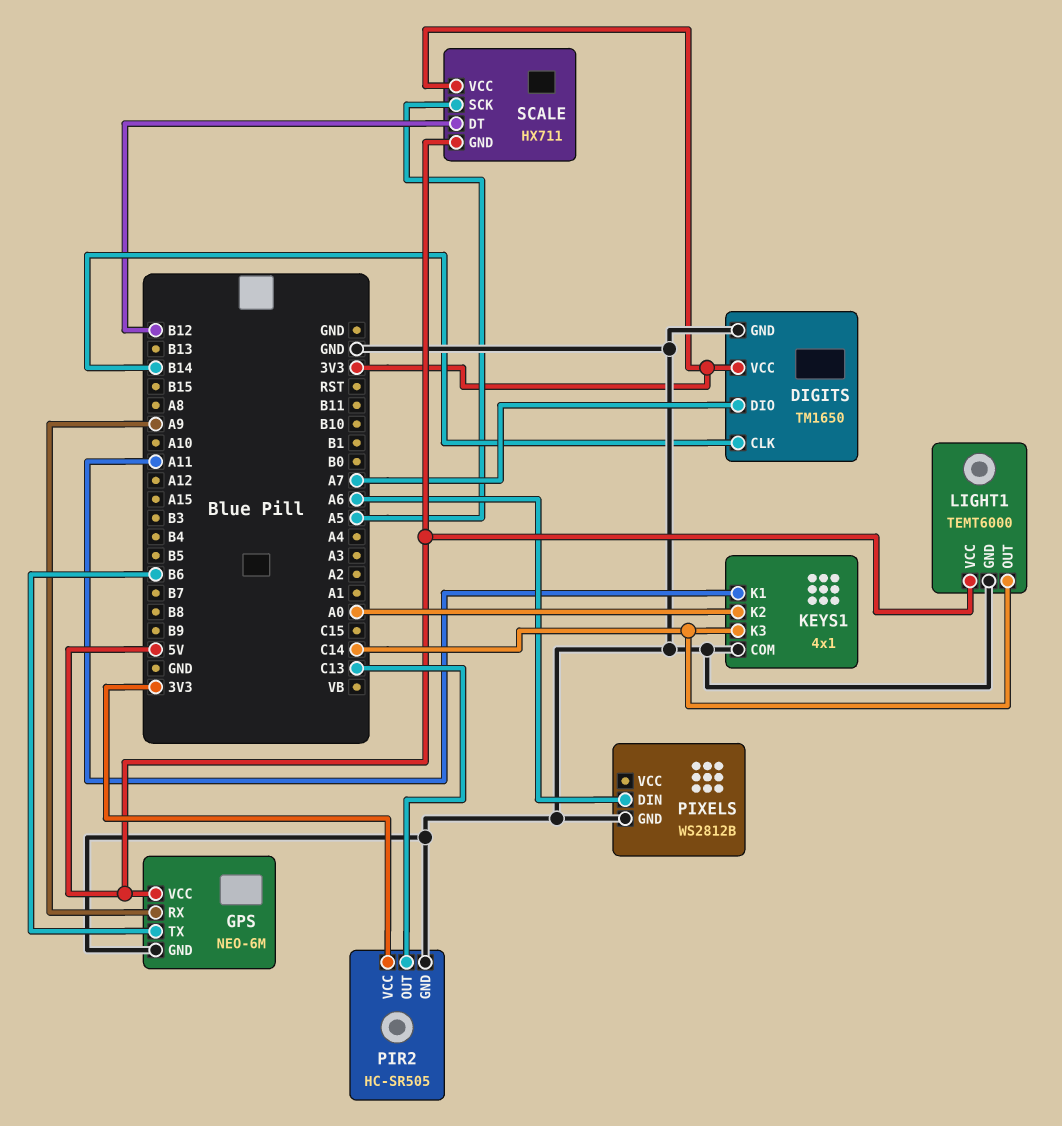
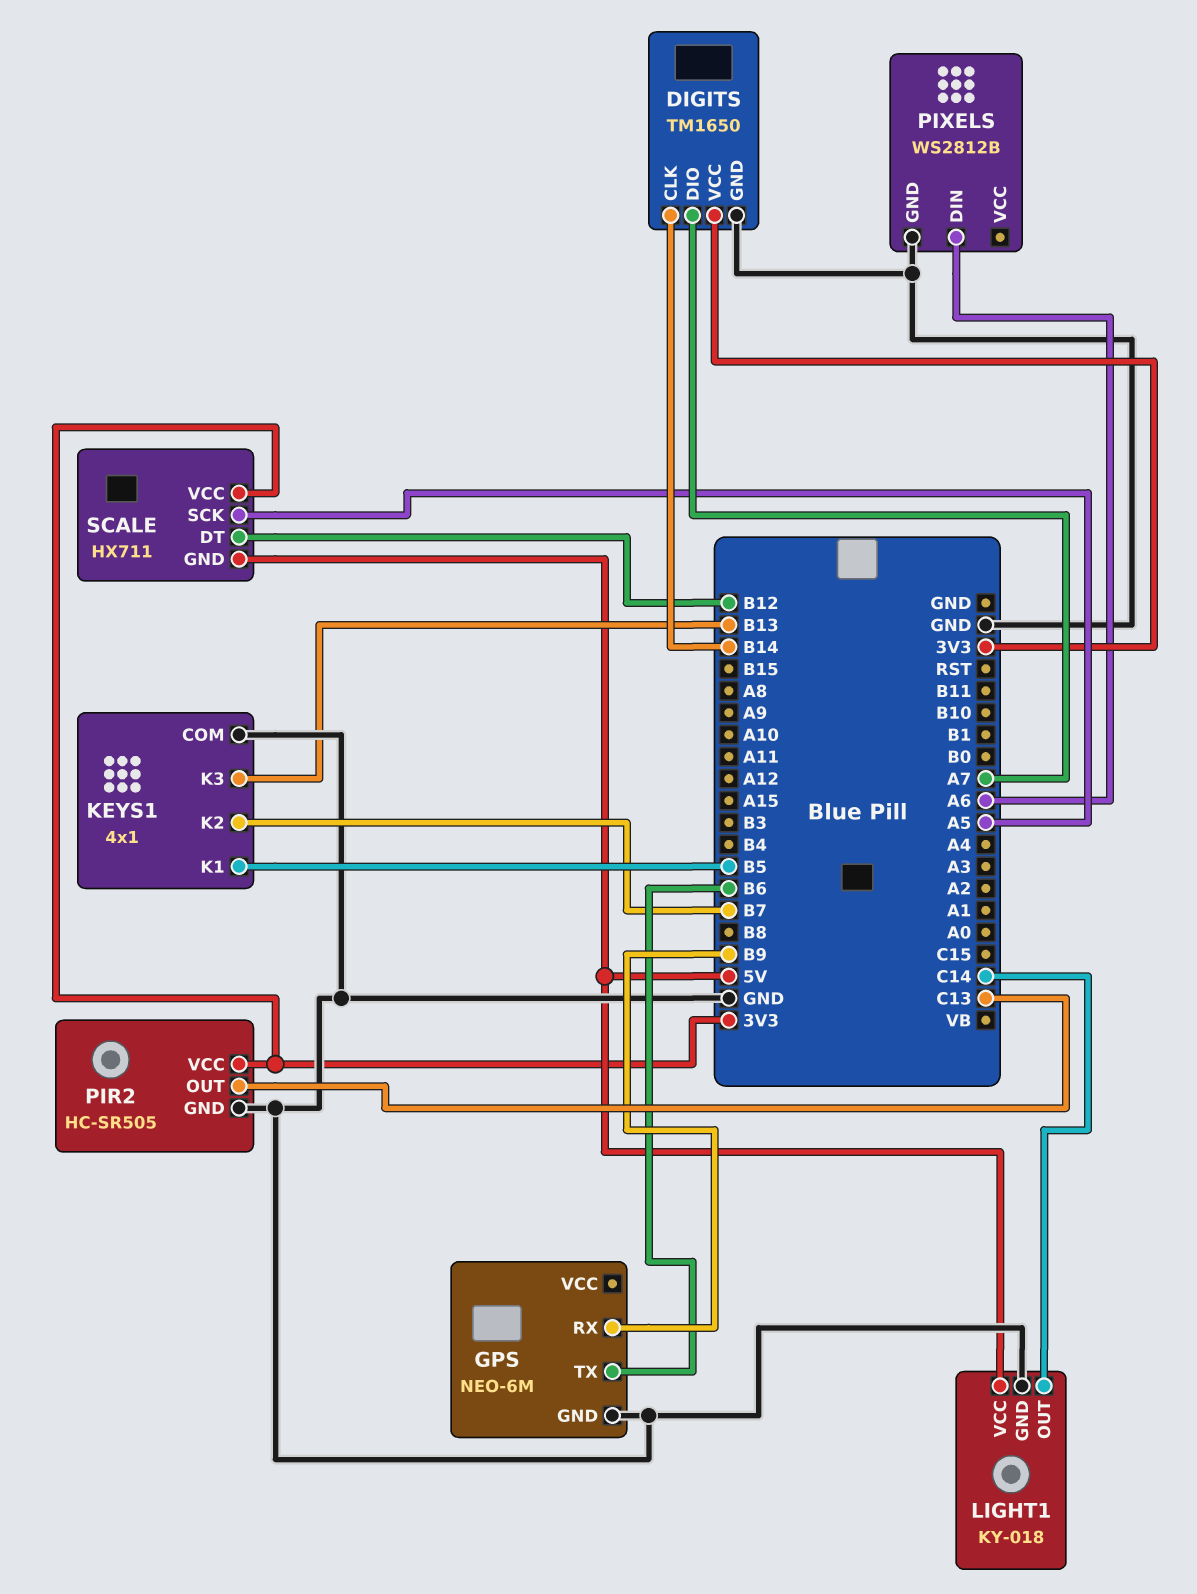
GPS pin RX: A9 -> B9
GPS pin VCC: 5V -> none
KEYS1 pin K1: A11 -> B5
KEYS1 pin K2: A0 -> B7
KEYS1 pin K3: C14 -> B13
LIGHT1: TEMT6000 -> KY-018

